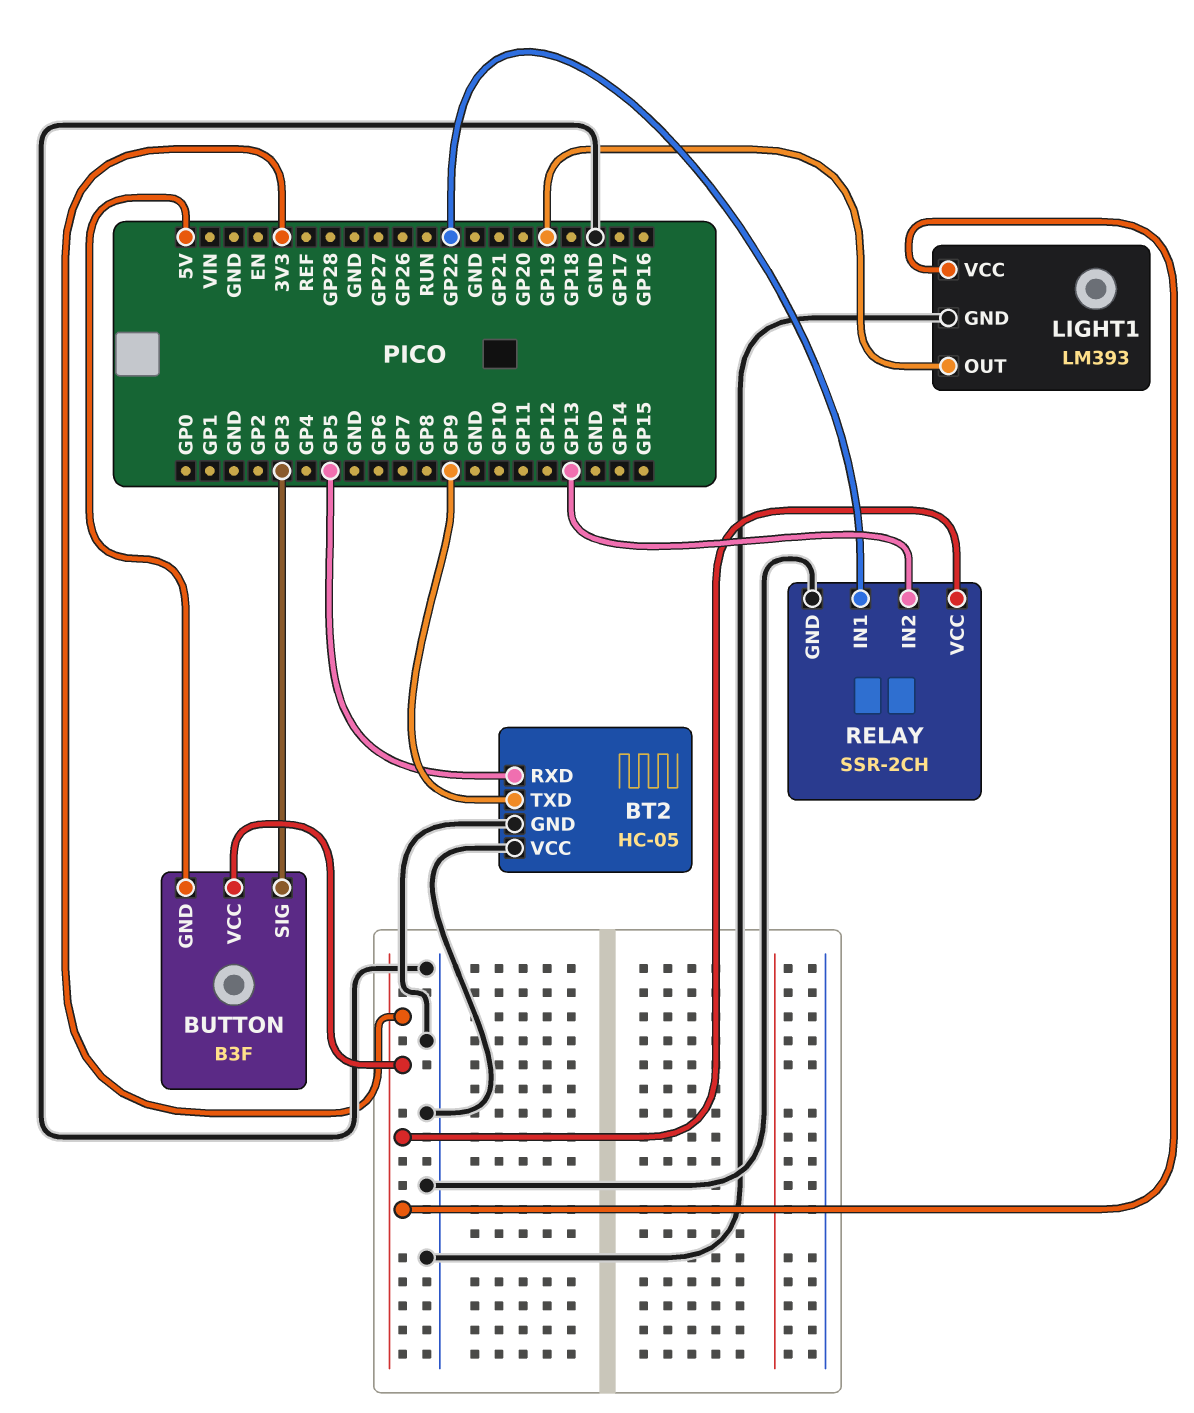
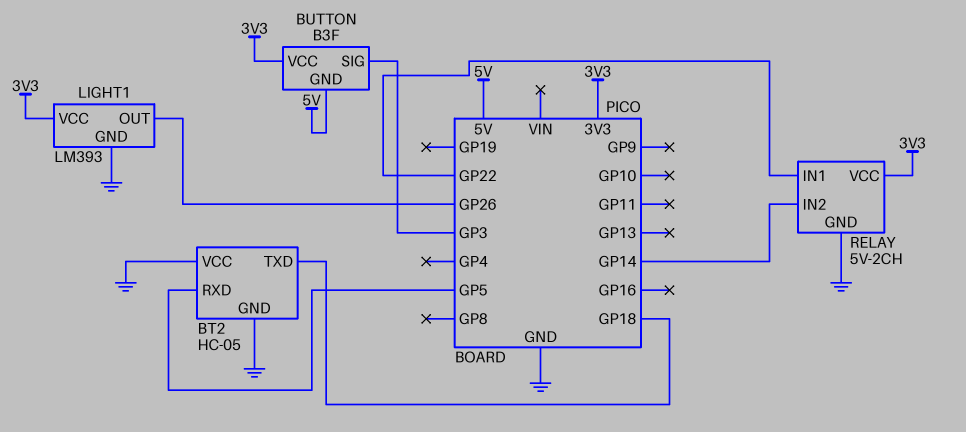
BT2 pin TXD: GP9 -> GP18
LIGHT1 pin OUT: GP19 -> GP26
RELAY: SSR-2CH -> 5V-2CH
RELAY pin IN2: GP13 -> GP14

